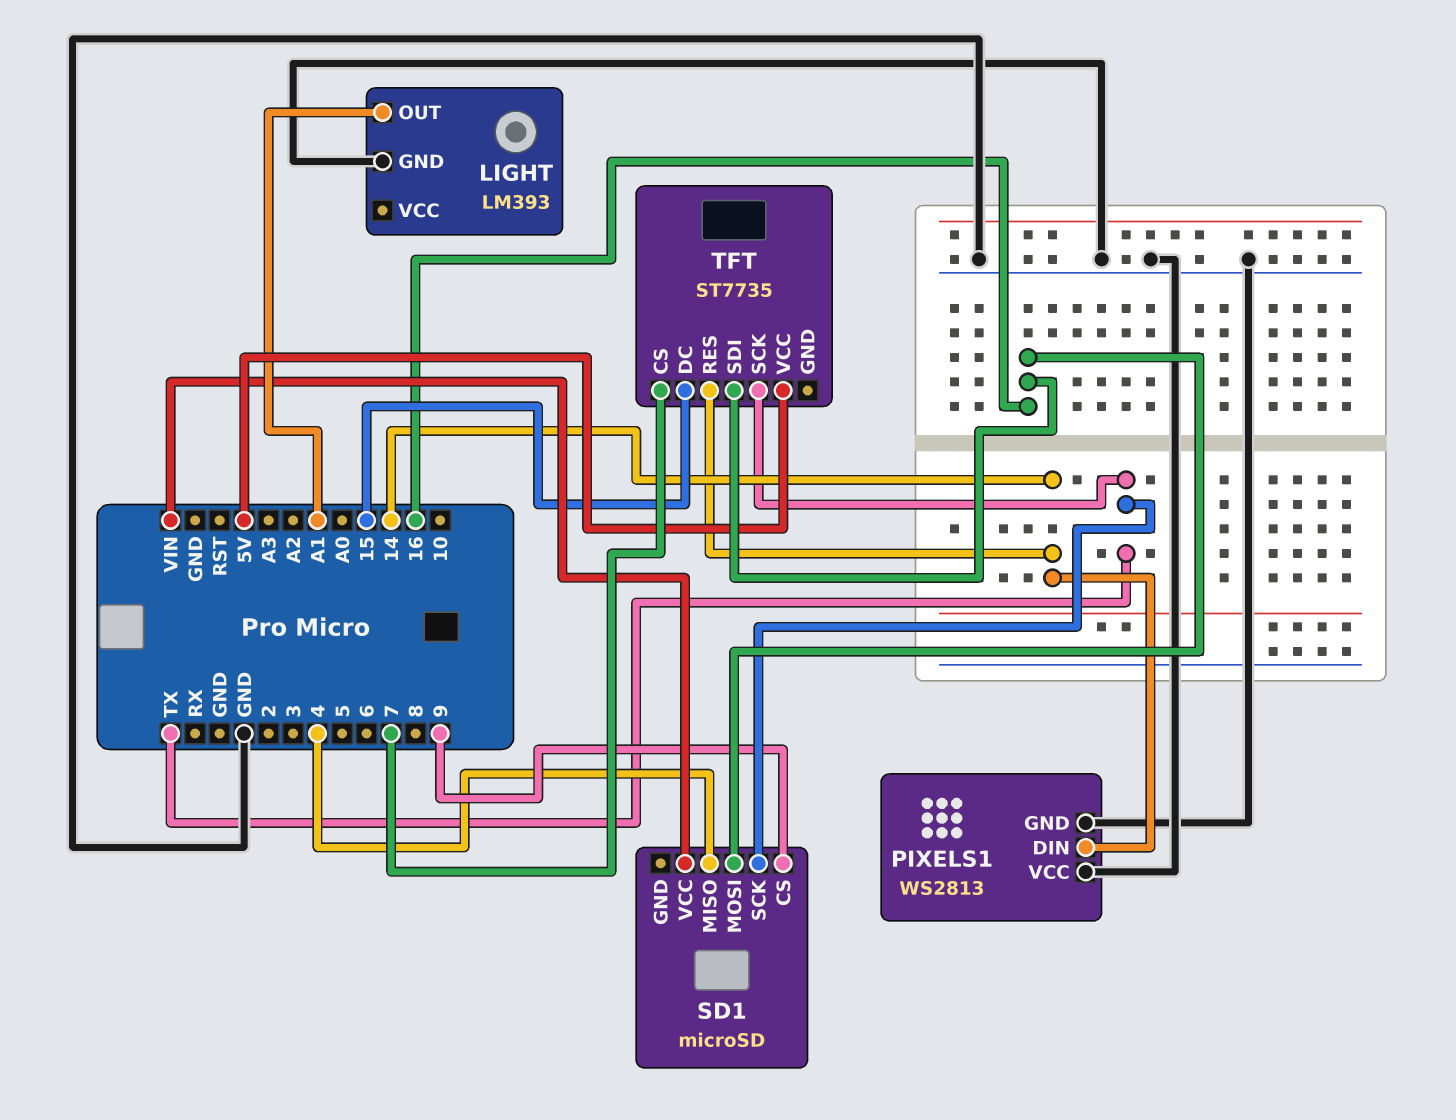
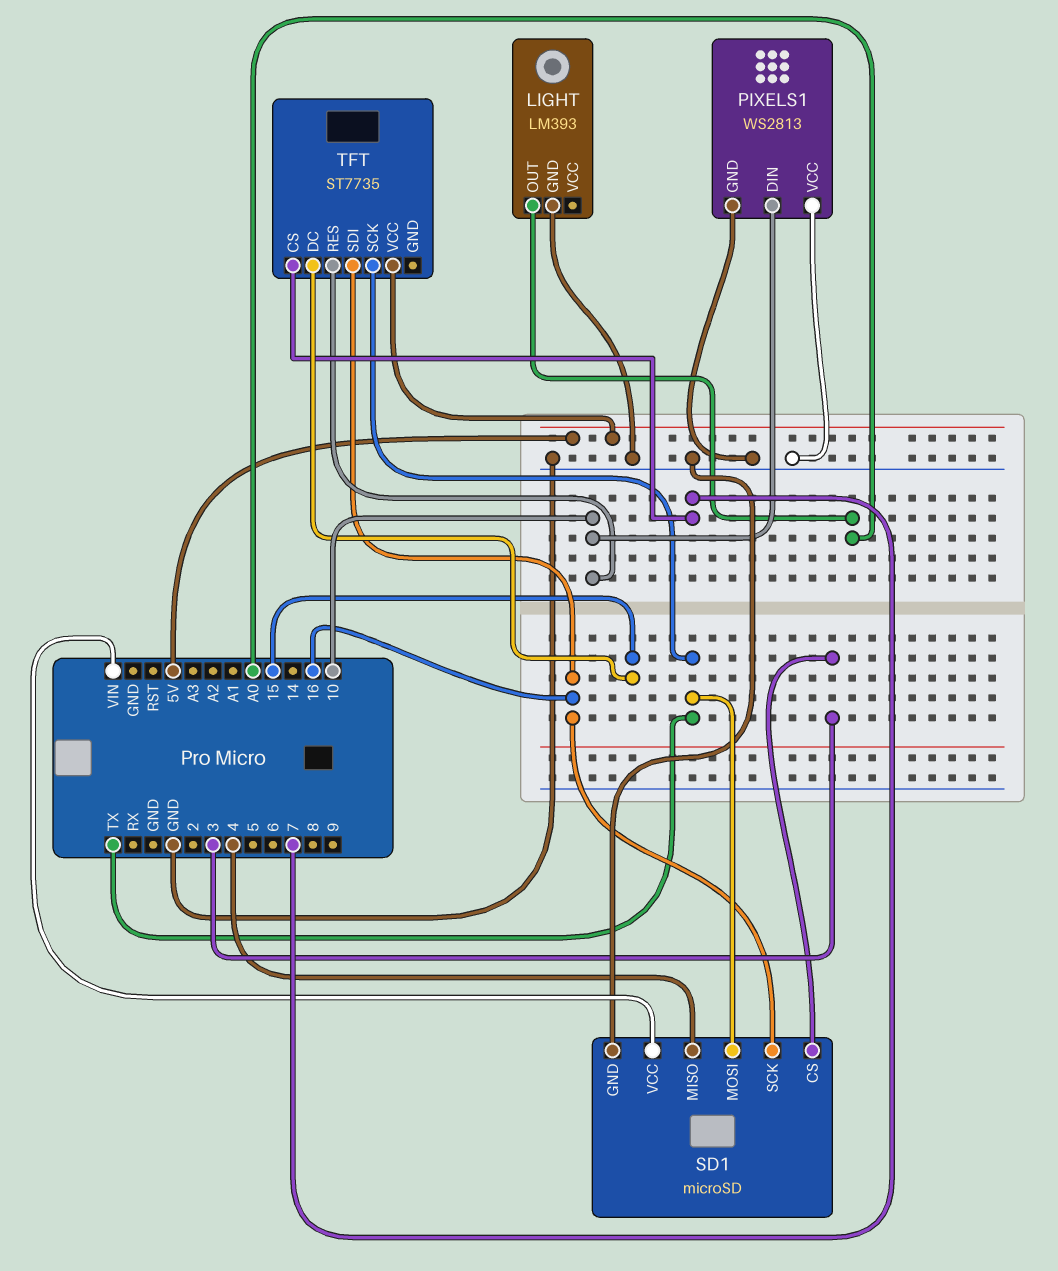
LIGHT pin OUT: A1 -> A0
PIXELS1 pin DIN: 14 -> 10
SD1 pin CS: 9 -> 3
SD1 pin GND: none -> GND
SD1 pin MOSI: 16 -> TX
SD1 pin SCK: TX -> 16
TFT pin RES: 14 -> 10

